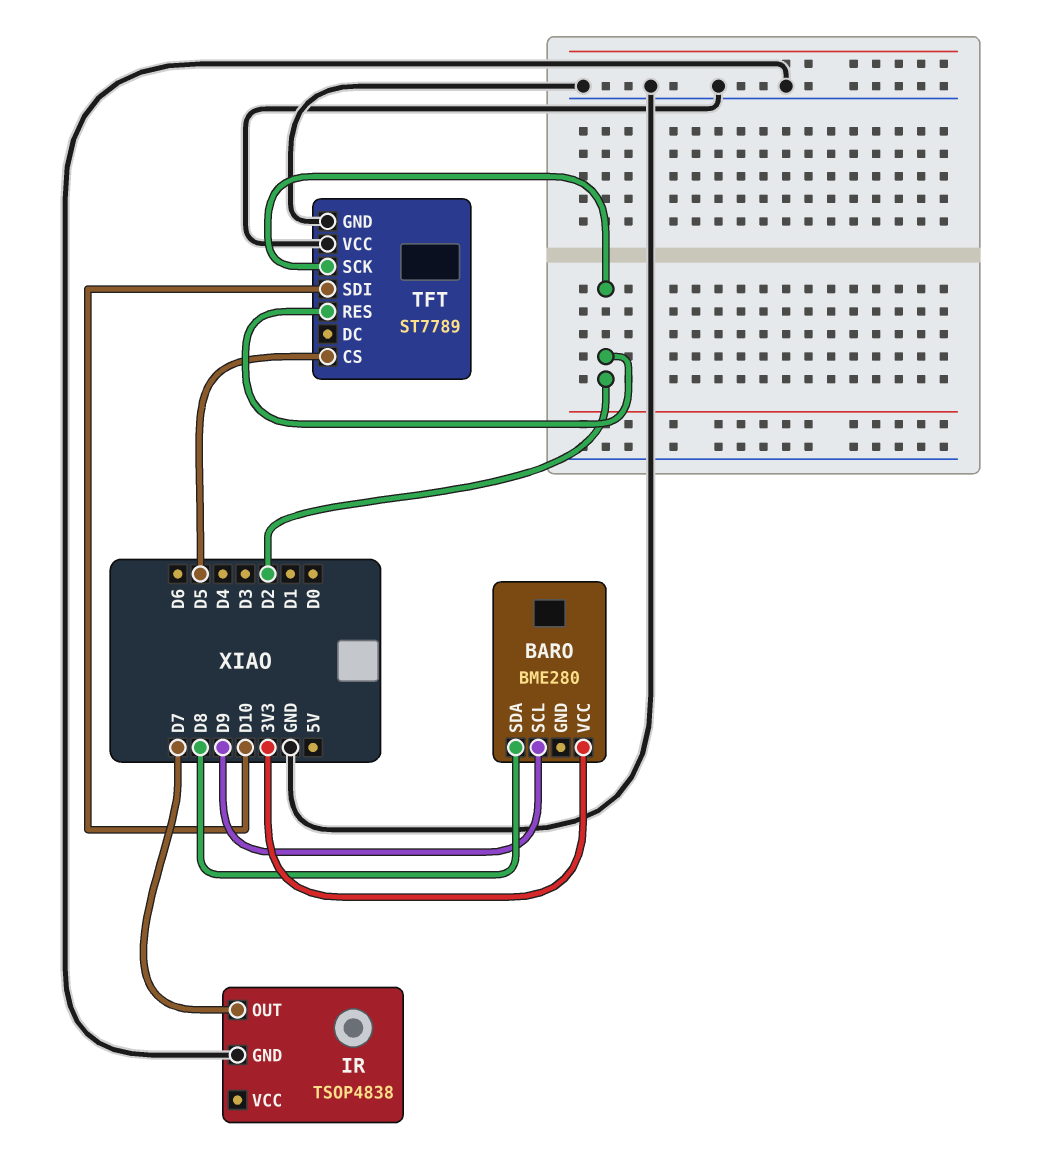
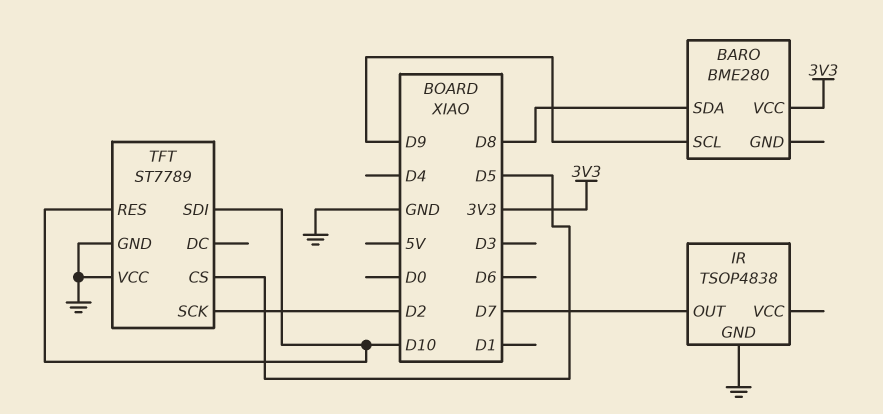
TFT pin RES: D2 -> D10

